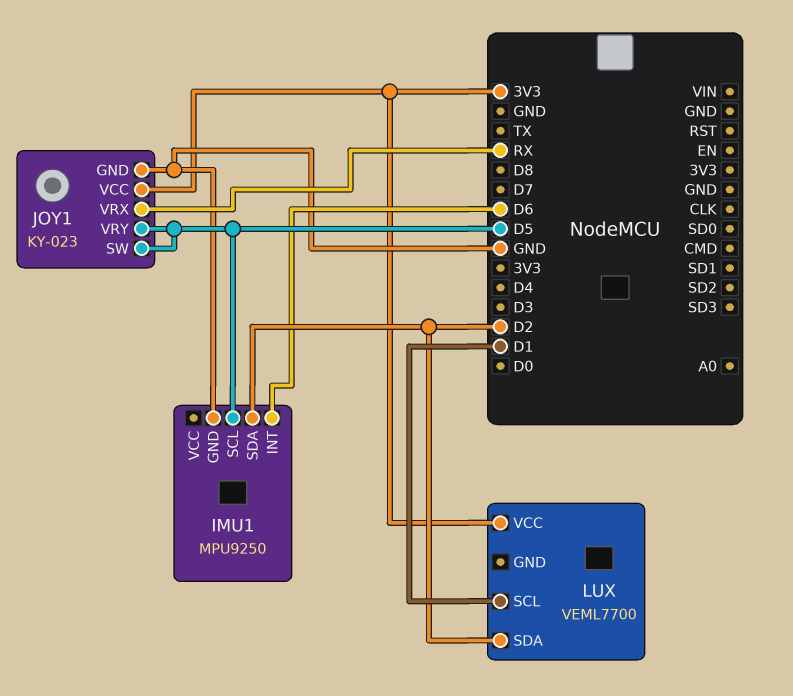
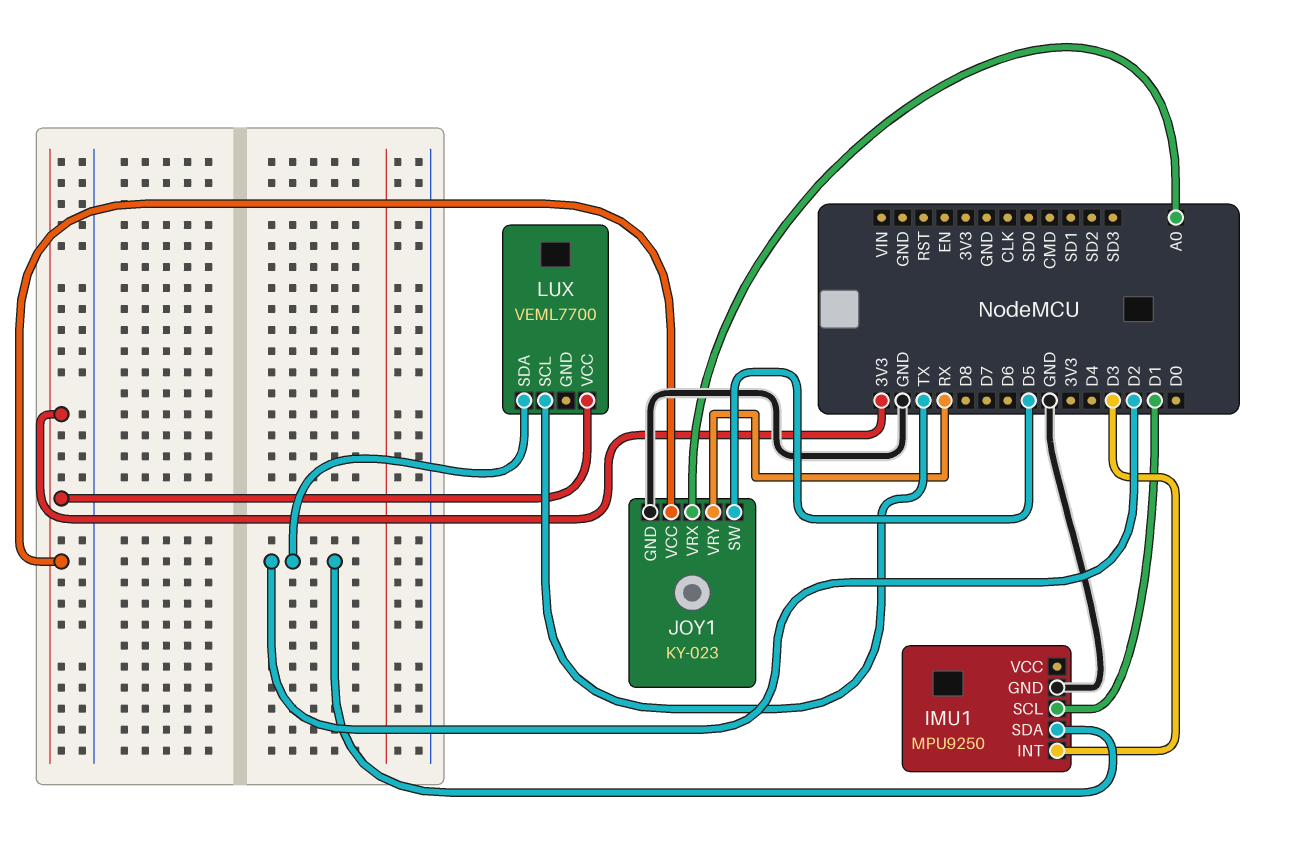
IMU1 pin INT: D6 -> D3
IMU1 pin SCL: D5 -> D1
JOY1 pin VRX: RX -> A0
JOY1 pin VRY: D5 -> RX
LUX pin SCL: D1 -> TX

